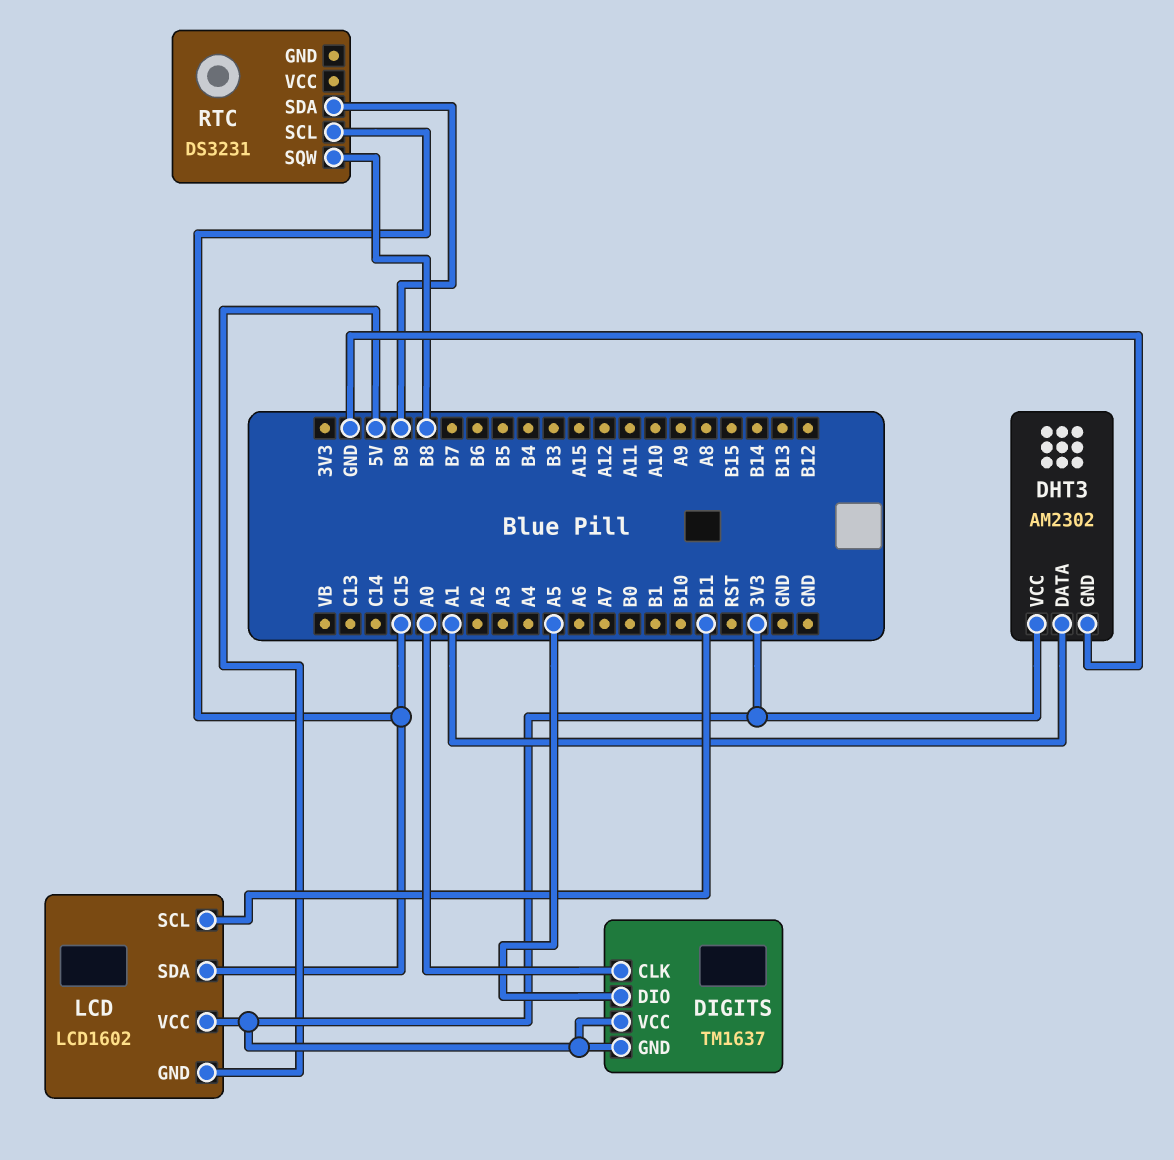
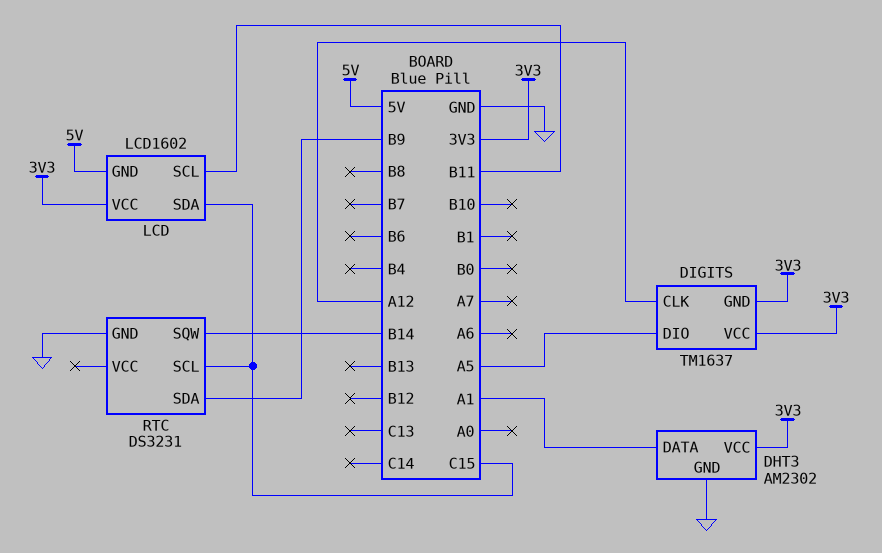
DIGITS pin CLK: A0 -> A12
RTC pin GND: none -> GND
RTC pin SQW: B8 -> B14

